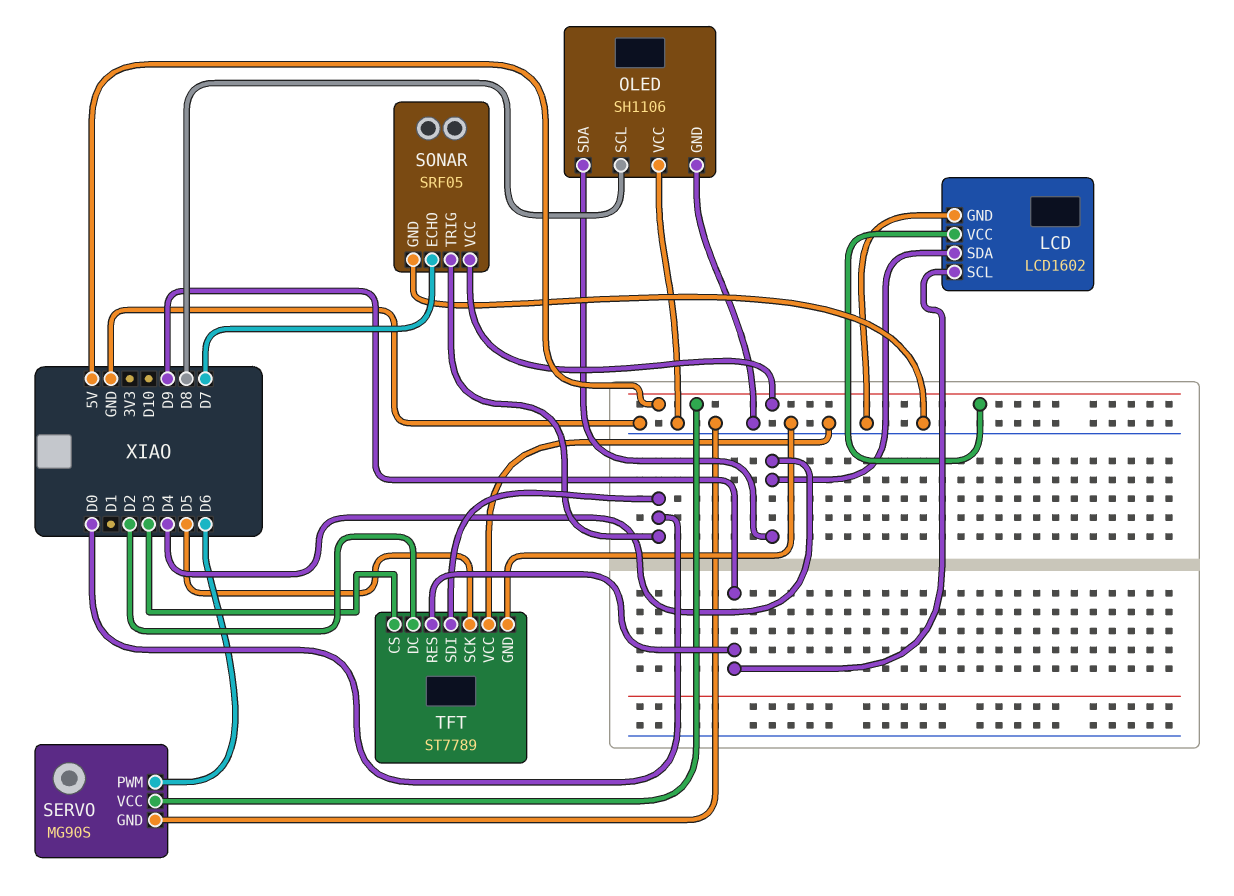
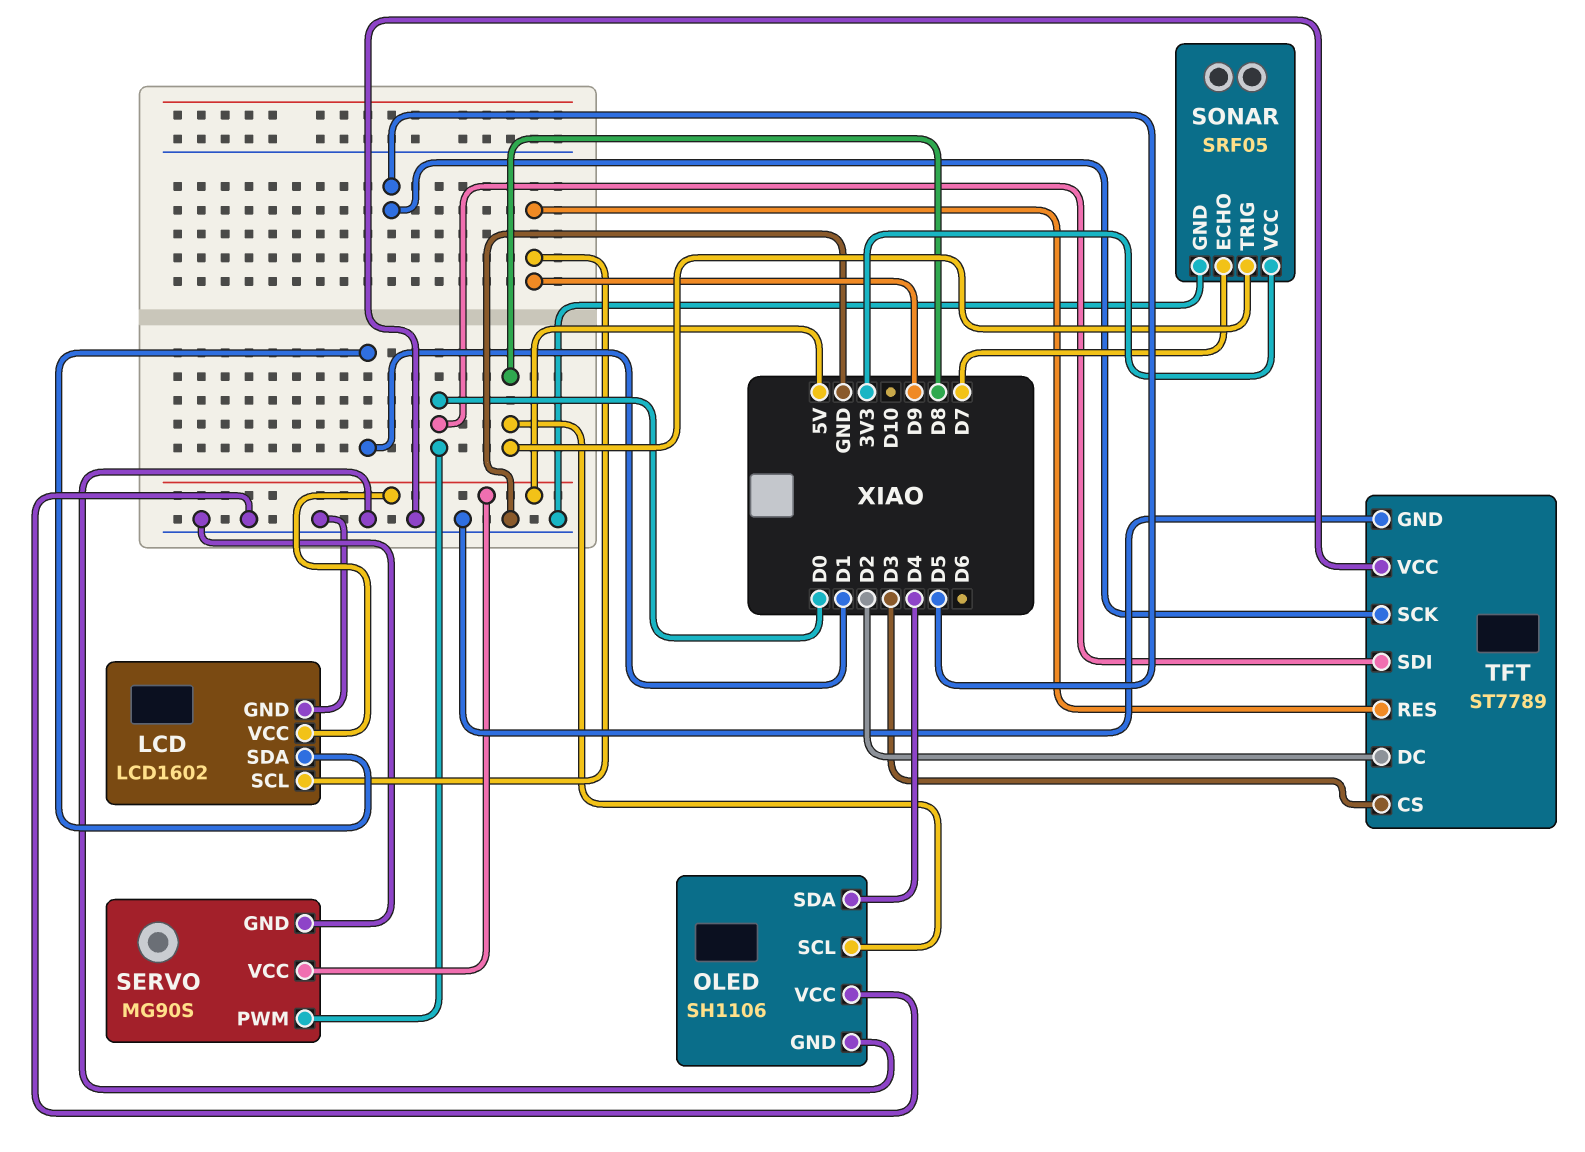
LCD pin SDA: D4 -> D1
SERVO pin PWM: D6 -> D0
SONAR pin TRIG: D0 -> D8
SONAR pin VCC: 5V -> 3V3

